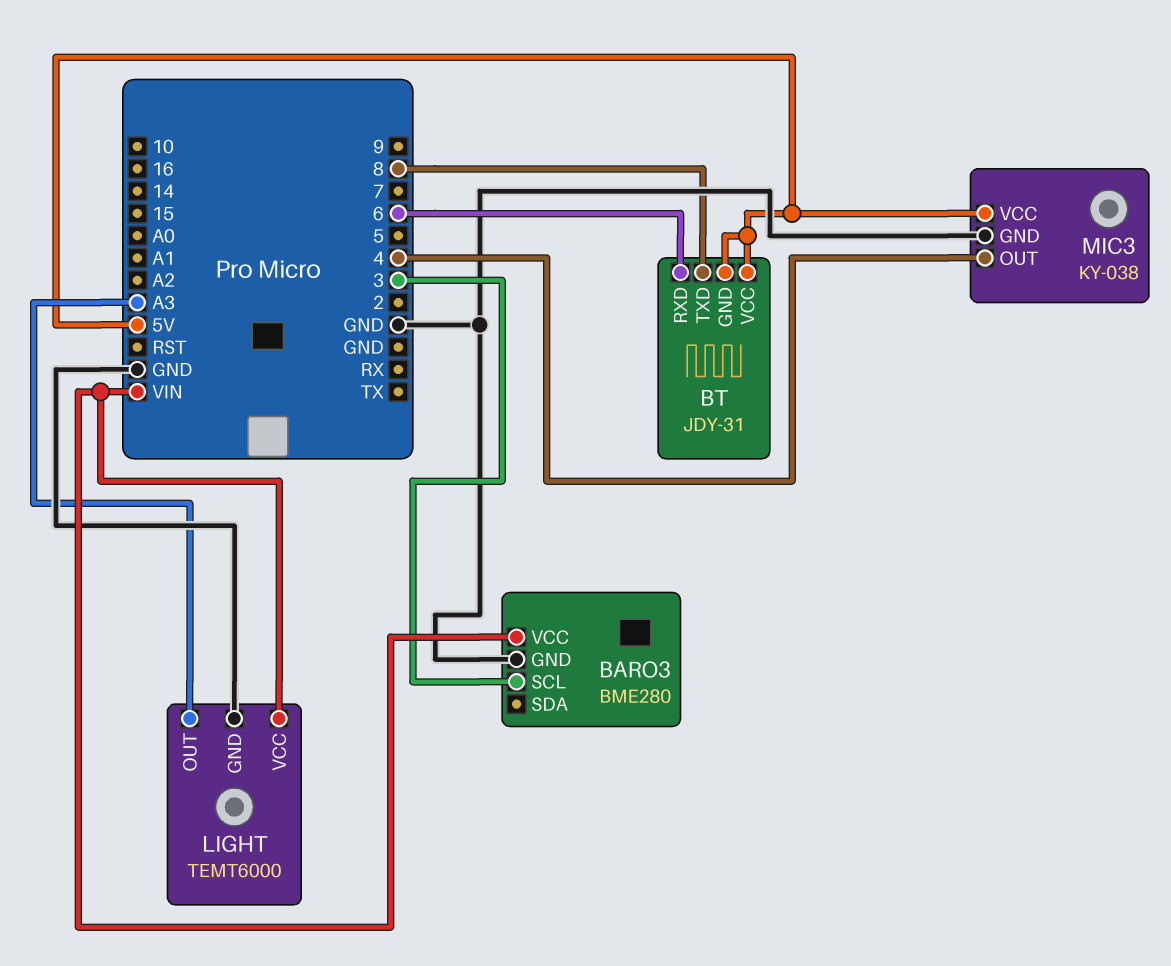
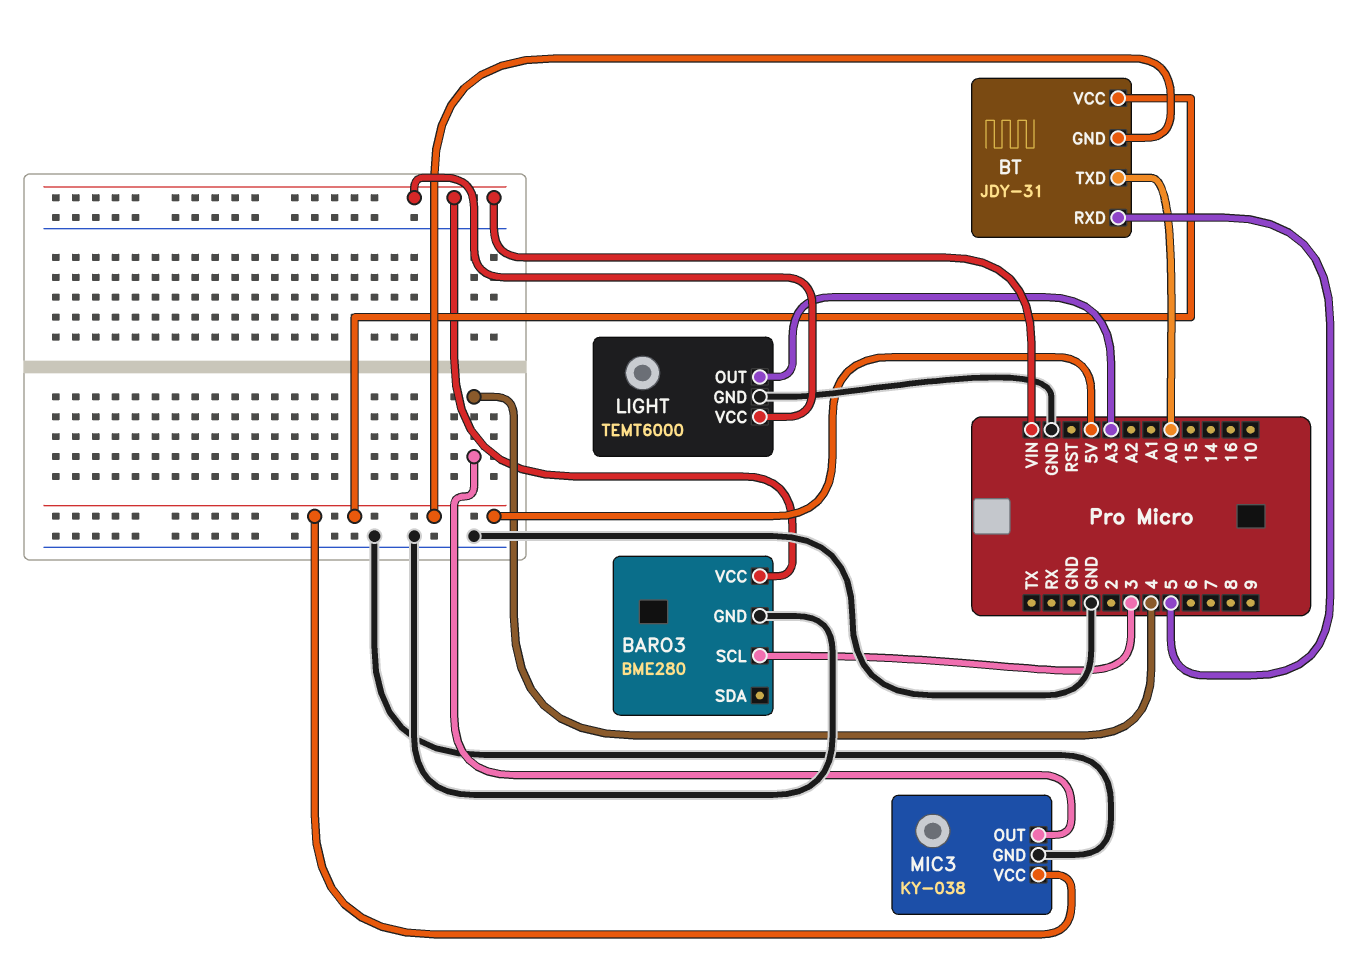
BT pin RXD: 6 -> 5
BT pin TXD: 8 -> A0

